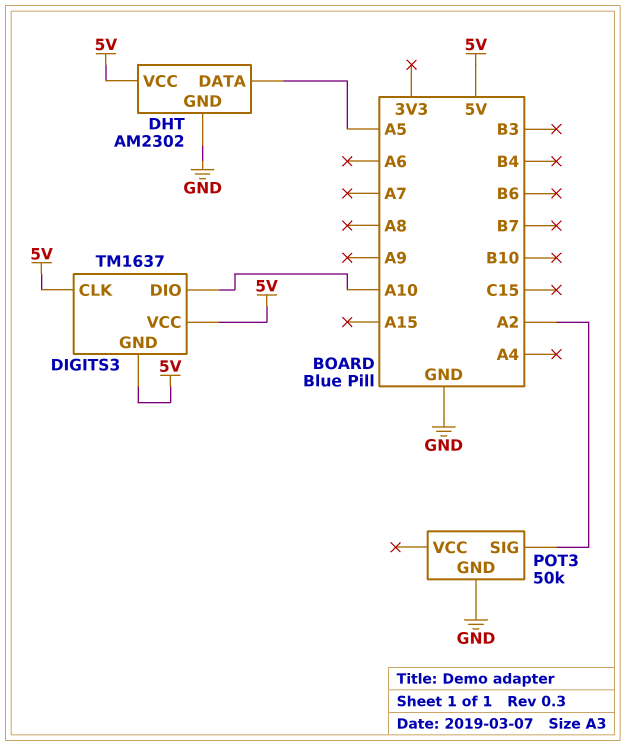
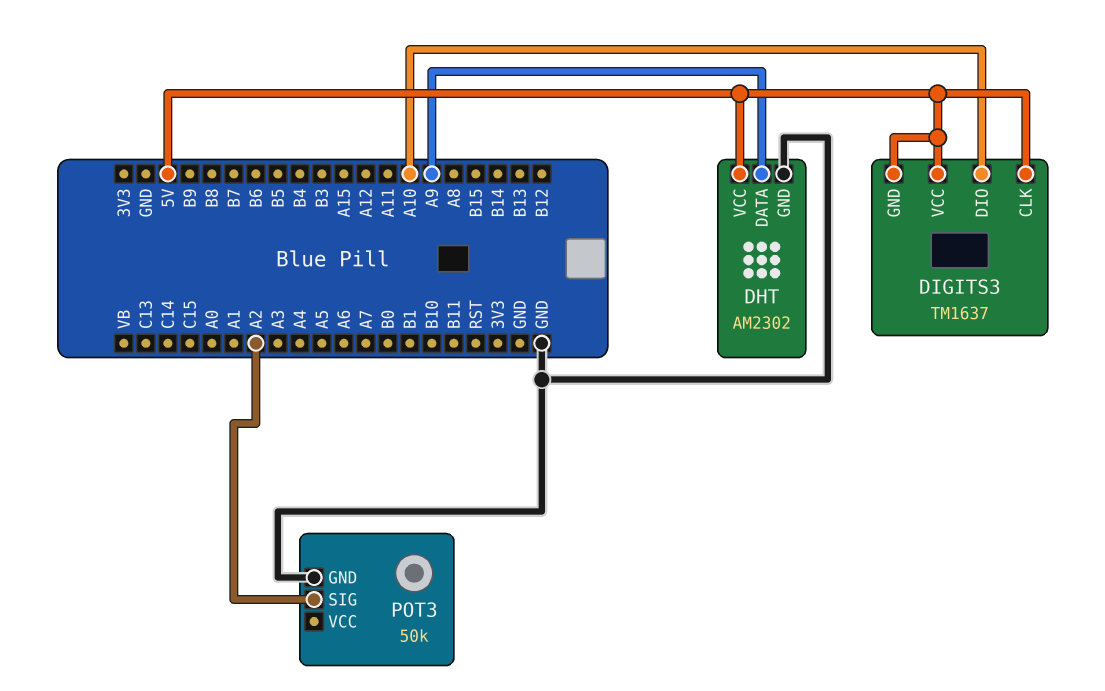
DHT pin DATA: A5 -> A9

